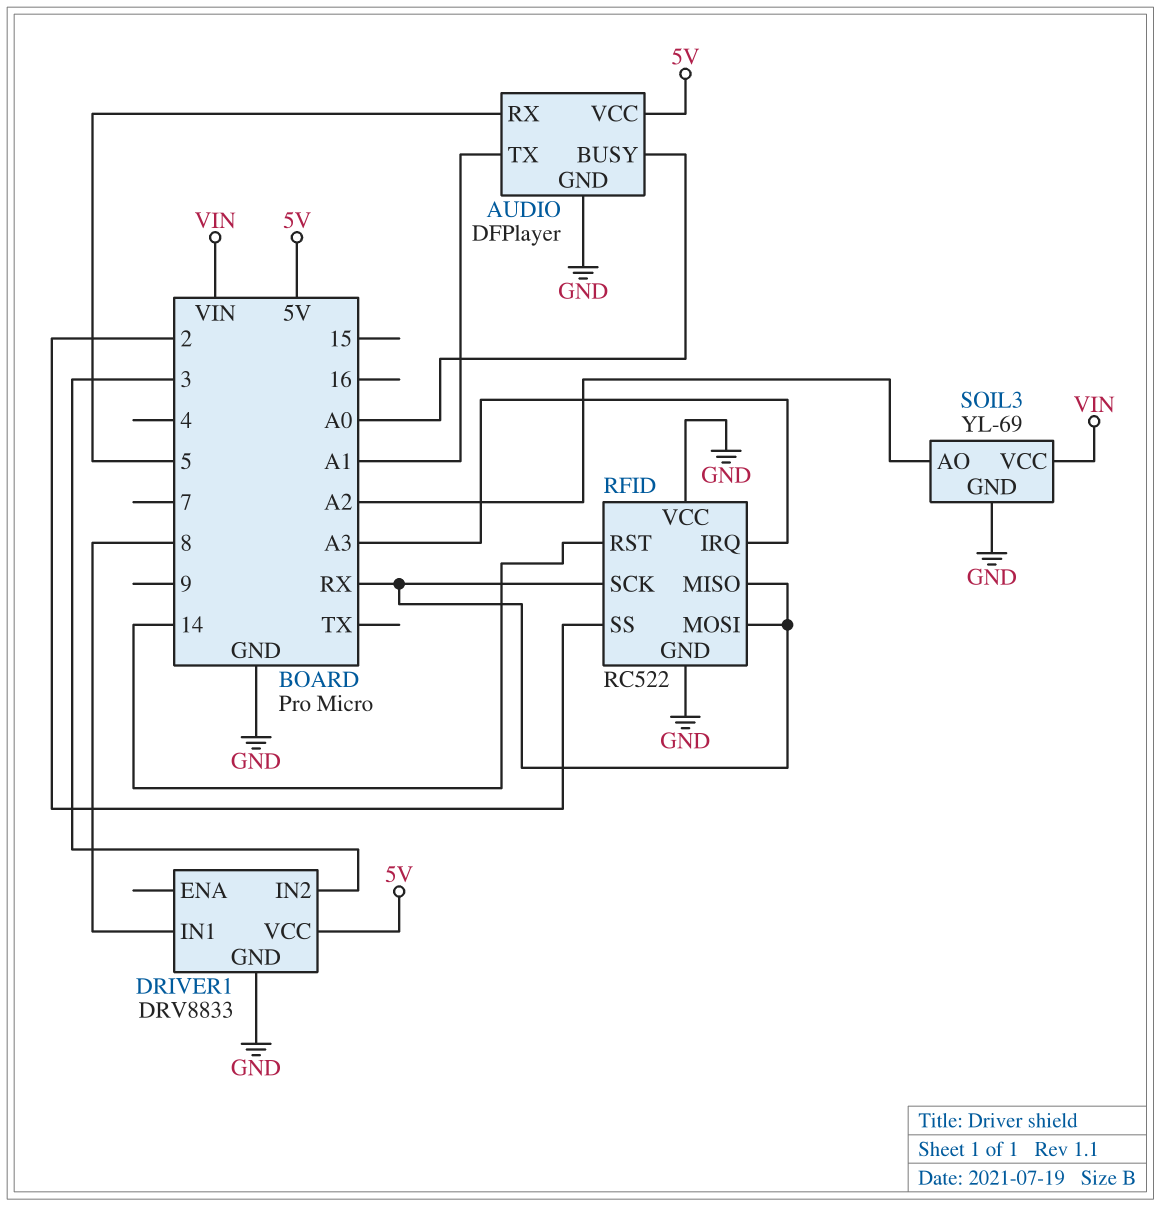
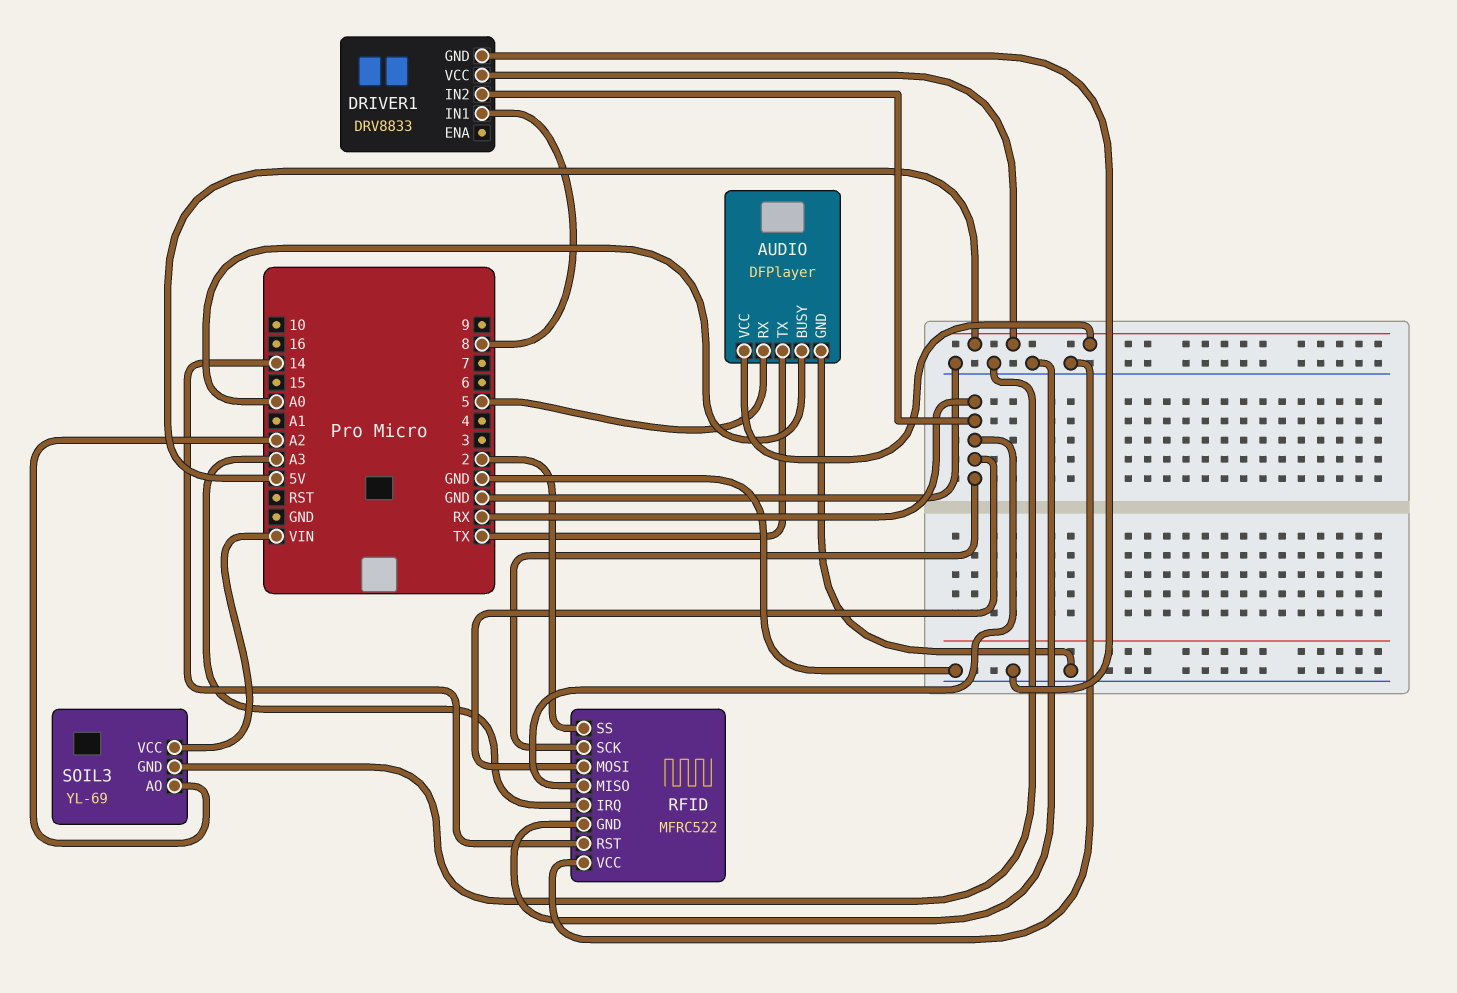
AUDIO pin TX: A1 -> TX
DRIVER1 pin IN2: 3 -> RX
RFID: RC522 -> MFRC522

